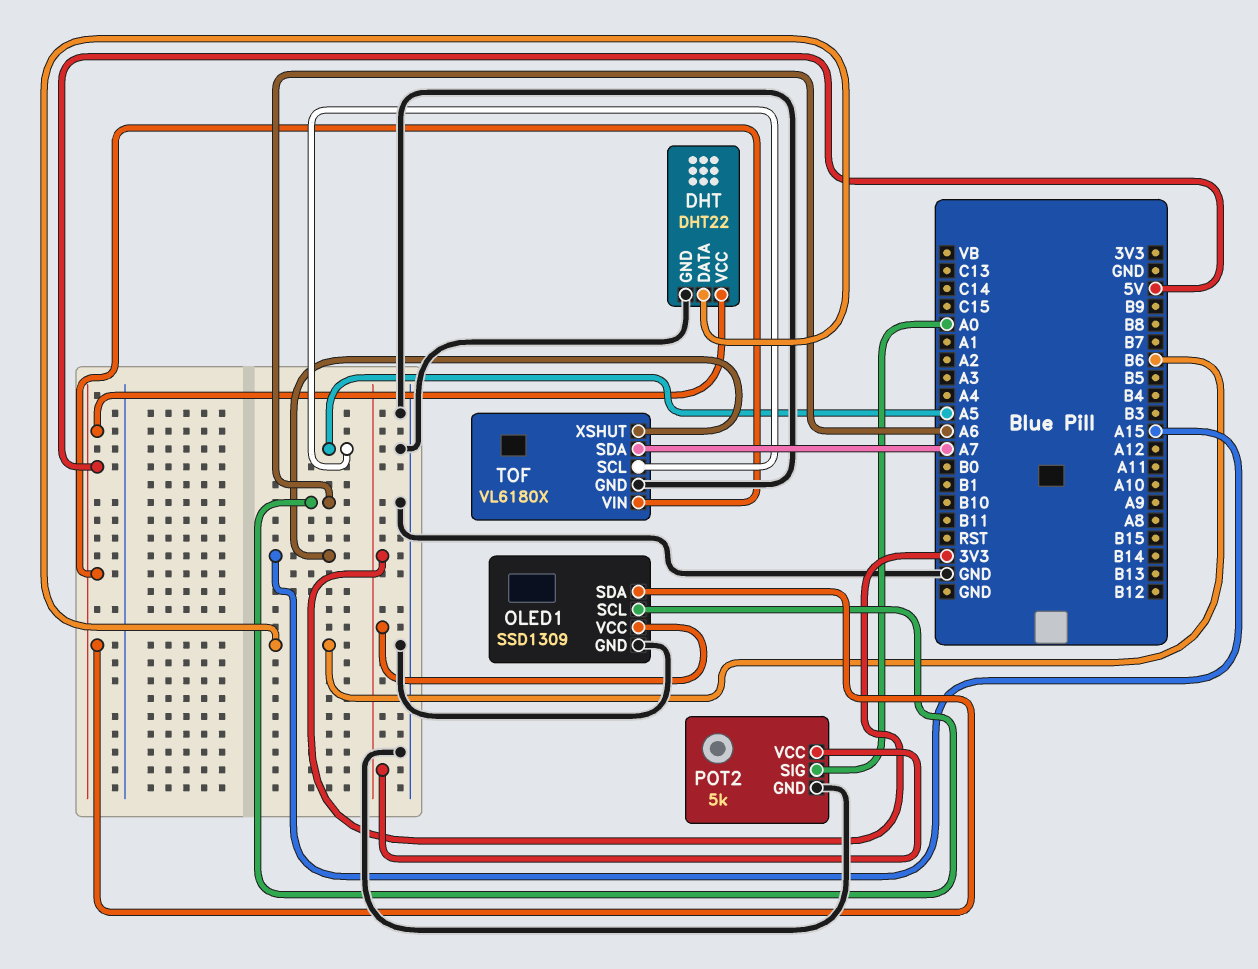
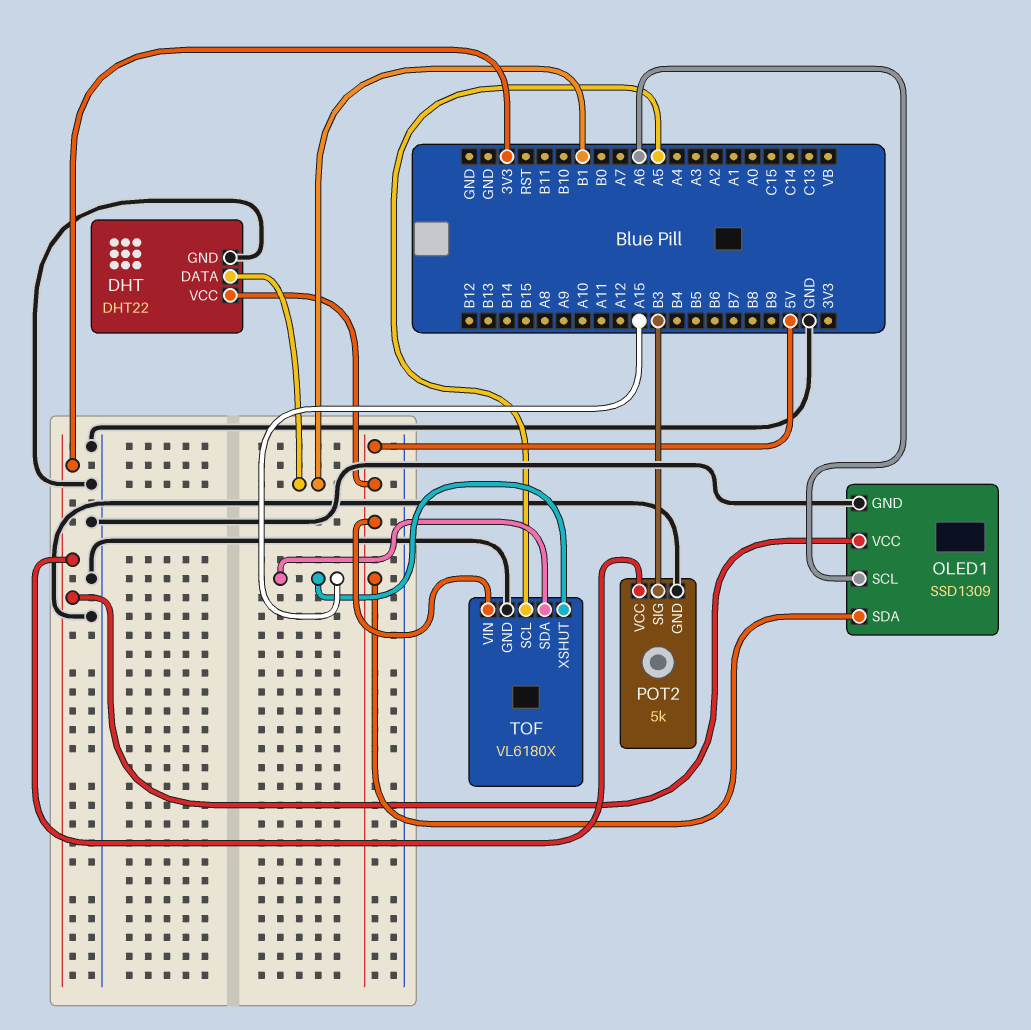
DHT pin DATA: B6 -> B1
POT2 pin SIG: A0 -> B3
TOF pin SDA: A7 -> A15

